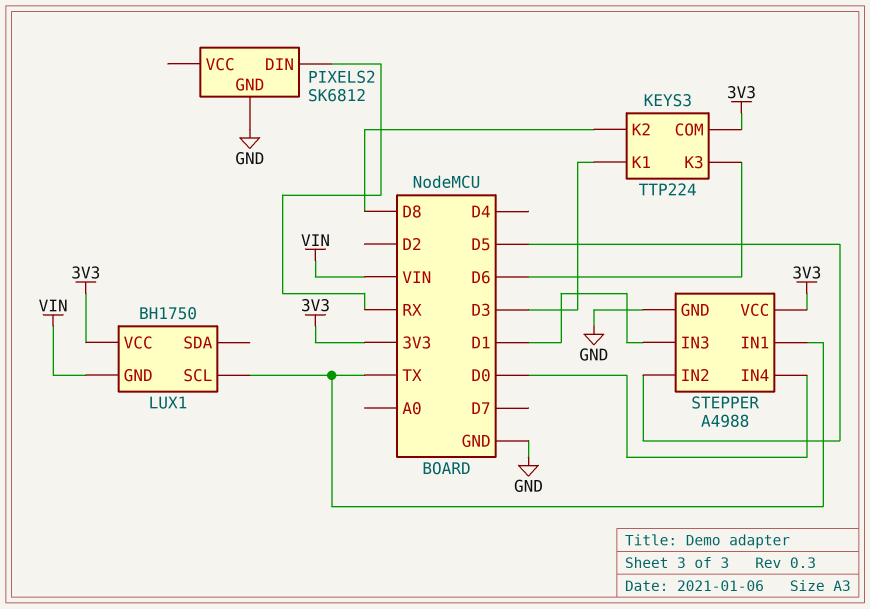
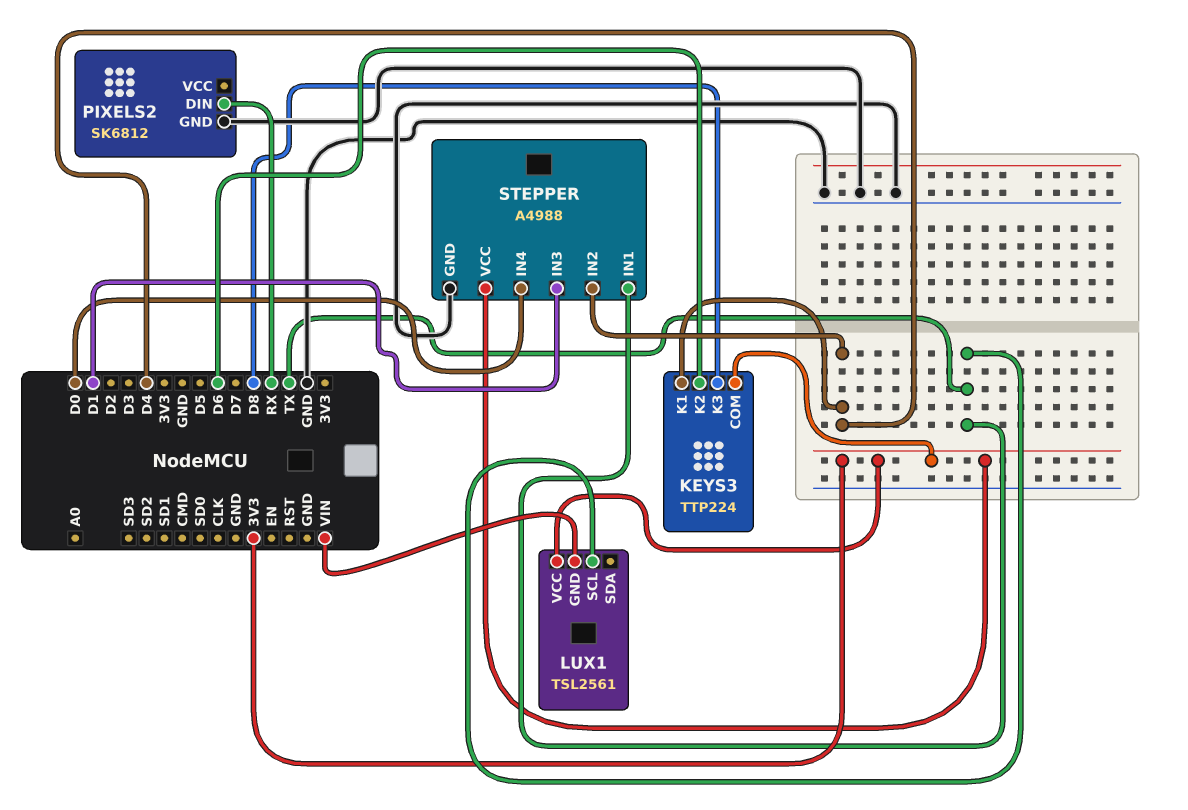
KEYS3 pin K1: D3 -> D4
KEYS3 pin K2: D8 -> D6
KEYS3 pin K3: D6 -> D8
LUX1: BH1750 -> TSL2561
STEPPER pin IN2: D5 -> D4

